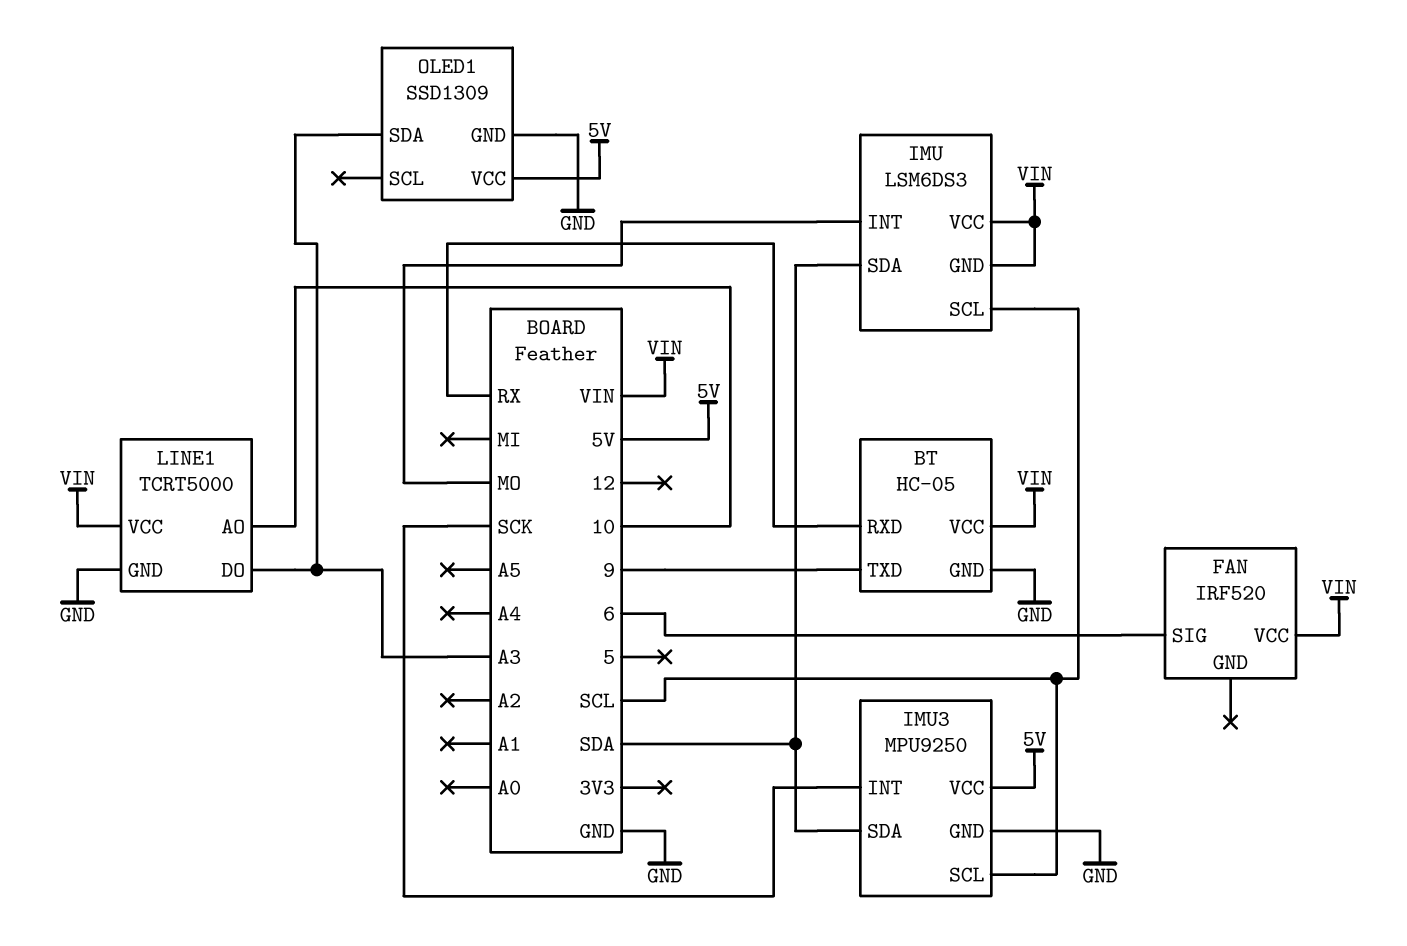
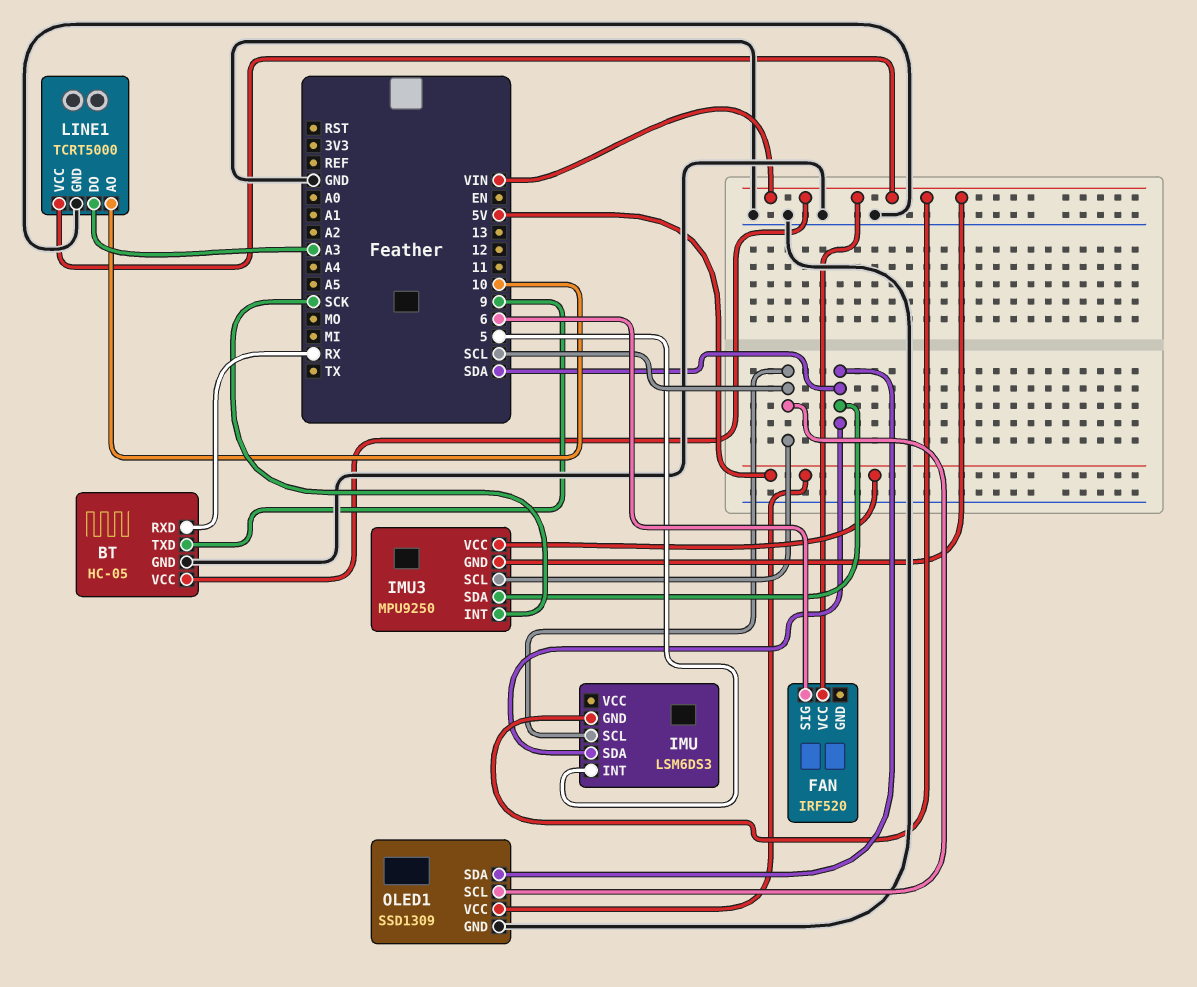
IMU pin INT: MO -> 5
IMU pin VCC: VIN -> none
IMU3 pin GND: GND -> VIN
OLED1 pin SCL: none -> SCL
OLED1 pin SDA: A3 -> SDA

